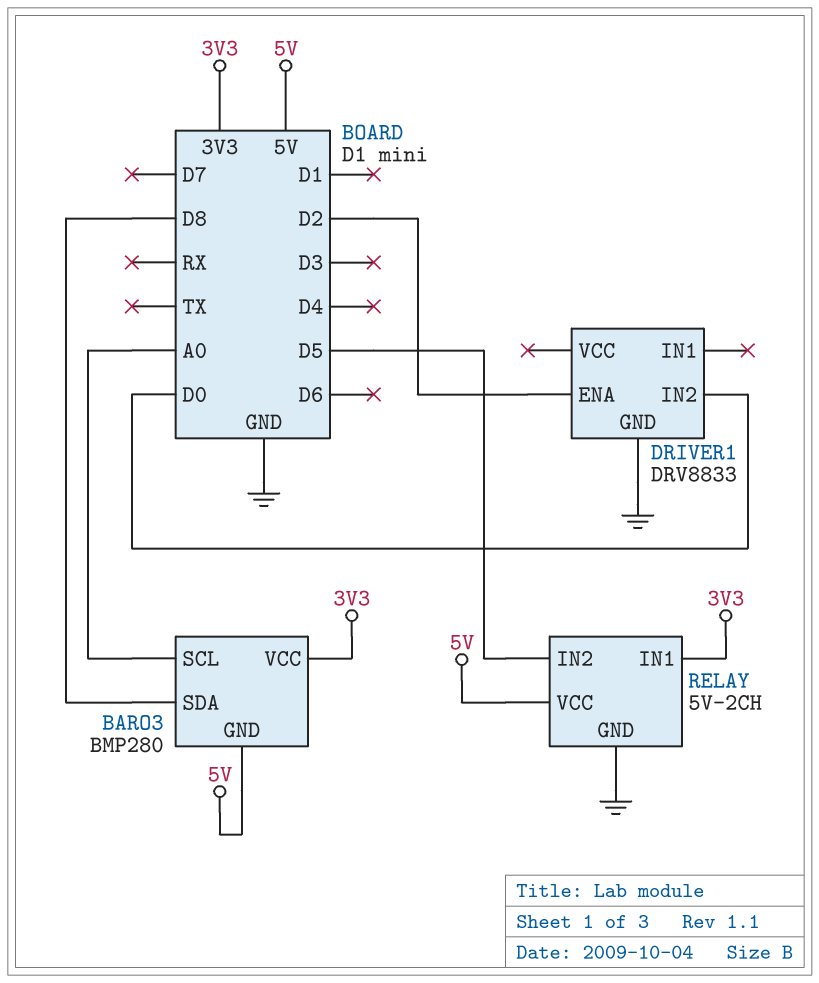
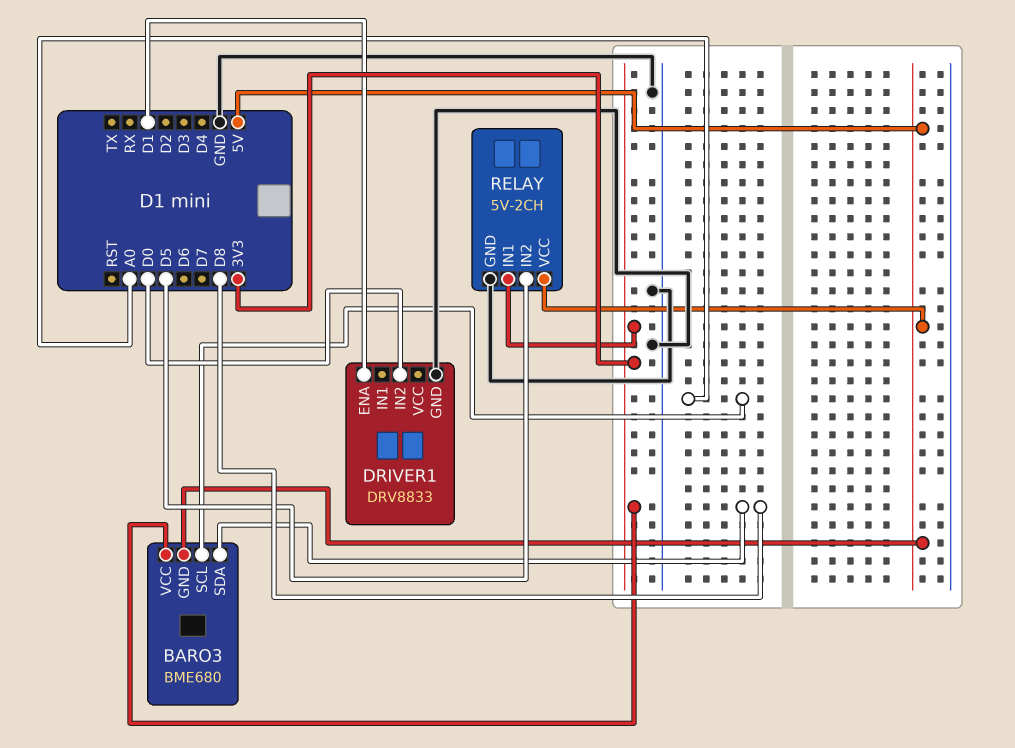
BARO3: BMP280 -> BME680
DRIVER1 pin ENA: D2 -> D1

